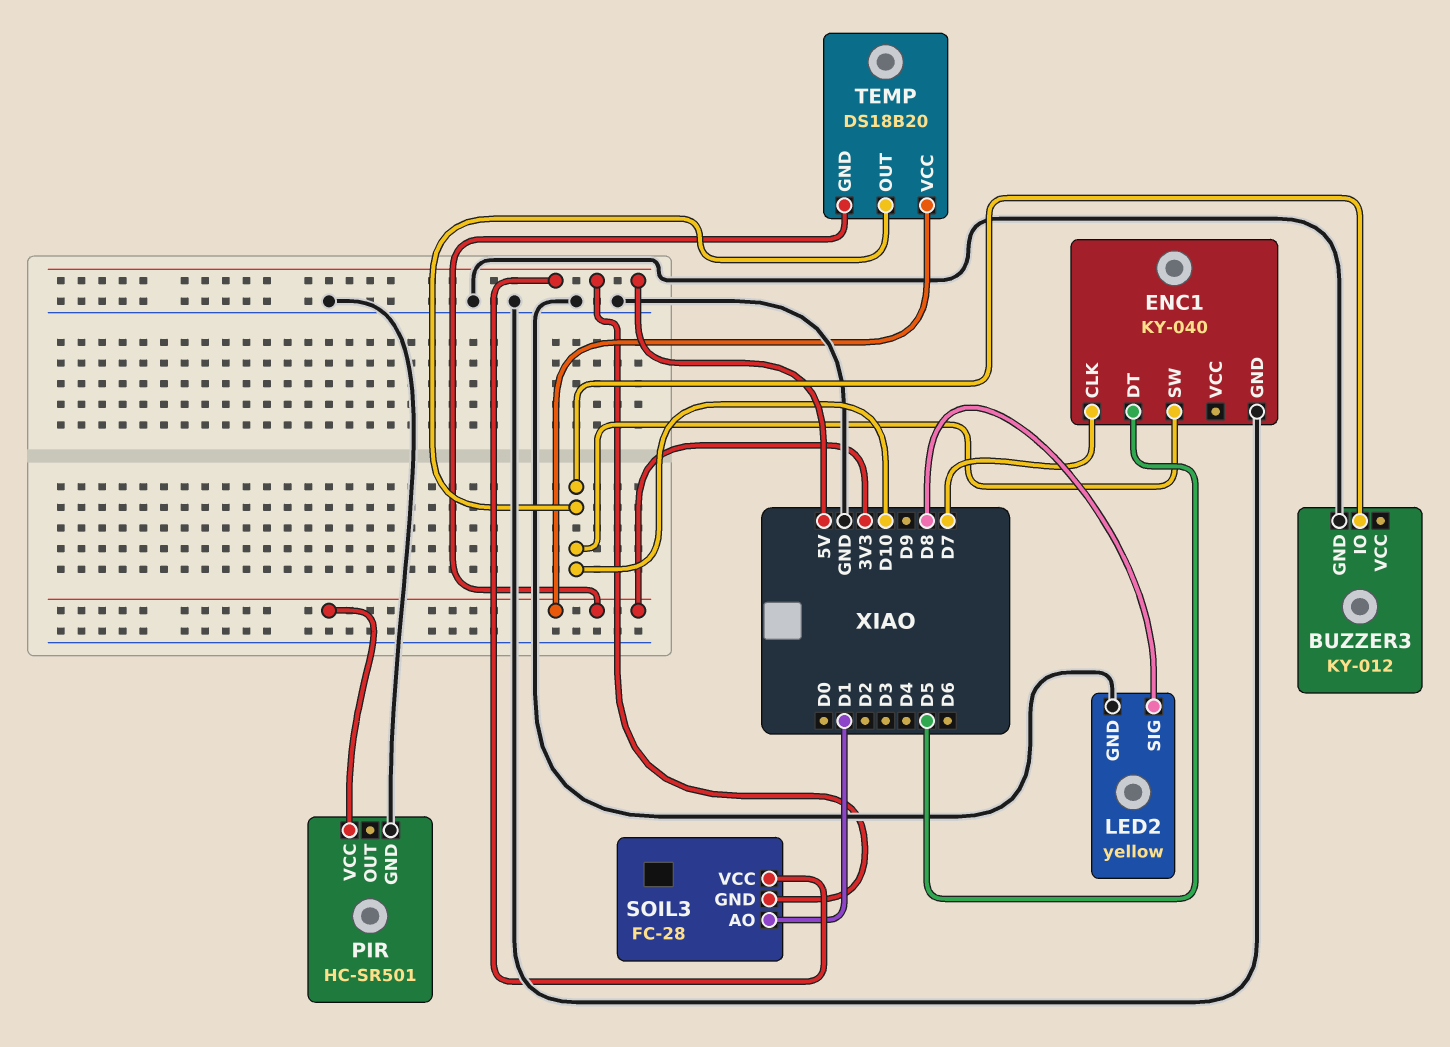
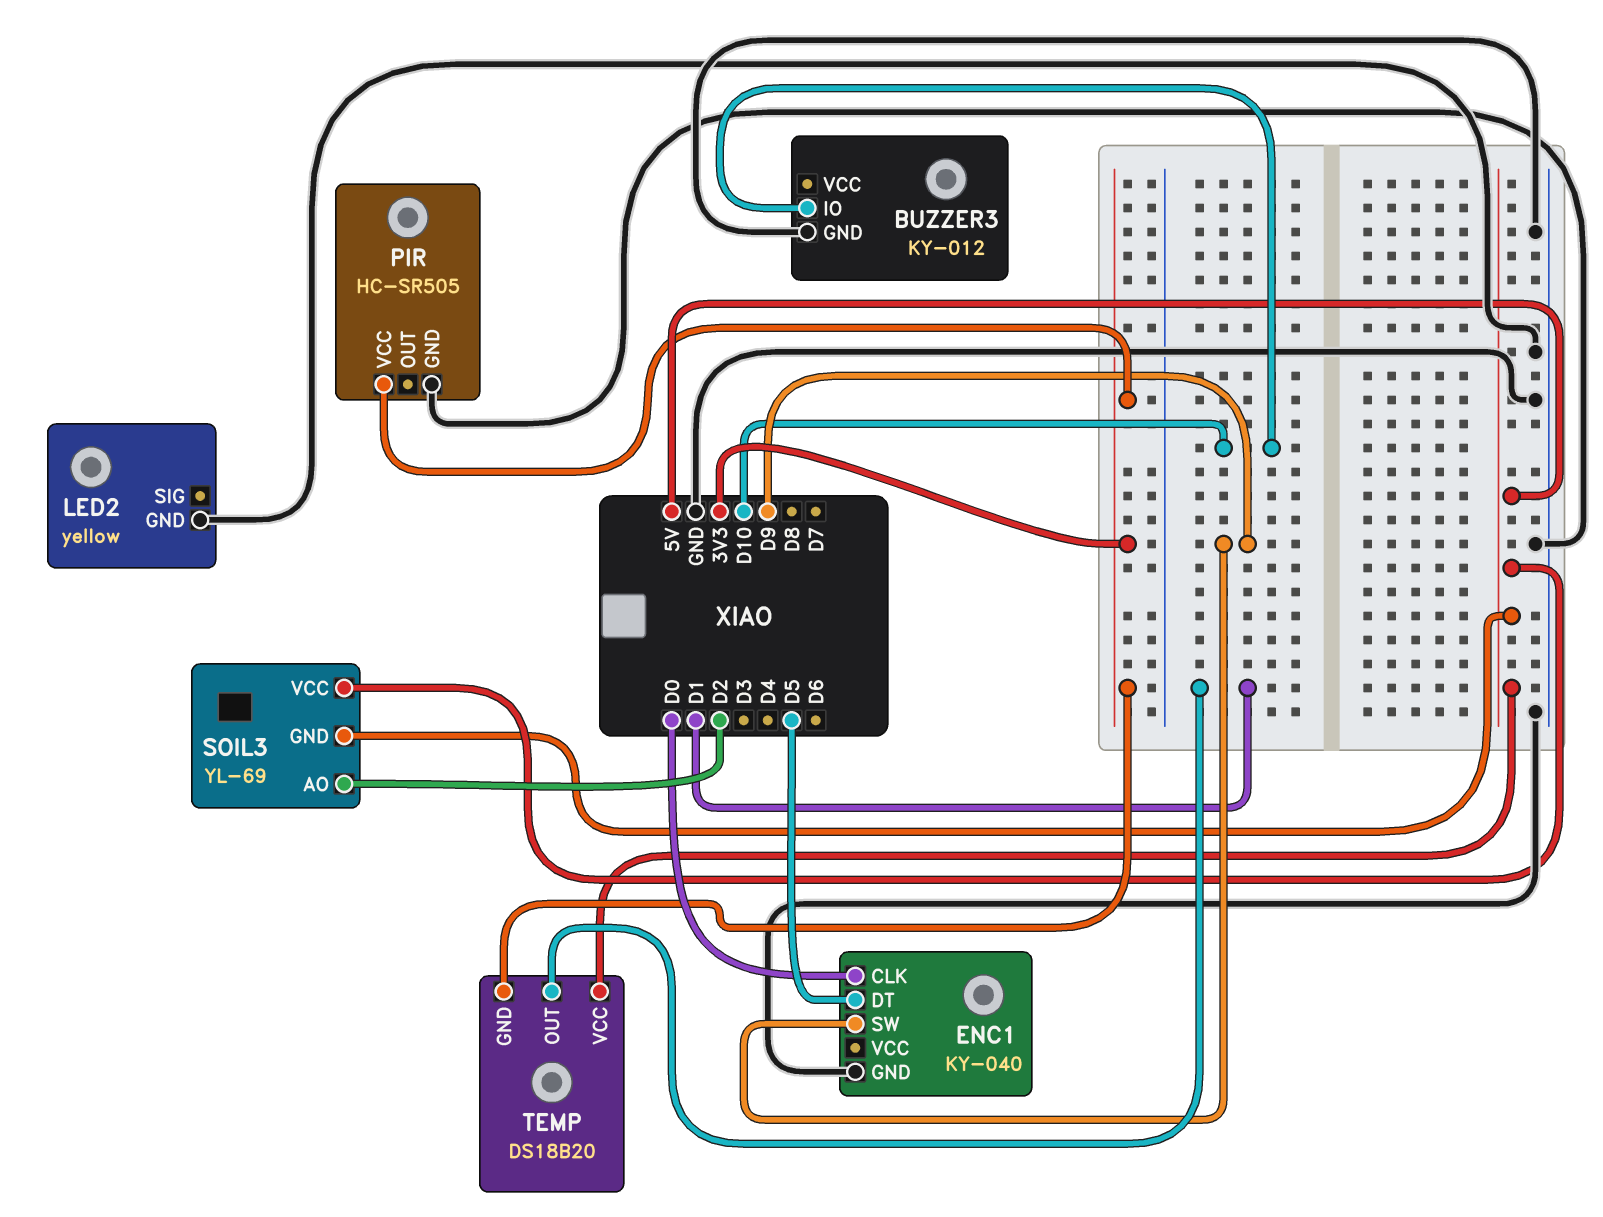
ENC1 pin CLK: D7 -> D0
ENC1 pin SW: D10 -> D9
LED2 pin SIG: D8 -> none
PIR: HC-SR501 -> HC-SR505
SOIL3: FC-28 -> YL-69
SOIL3 pin AO: D1 -> D2
TEMP pin OUT: D10 -> D1
TEMP pin VCC: 3V3 -> 5V

